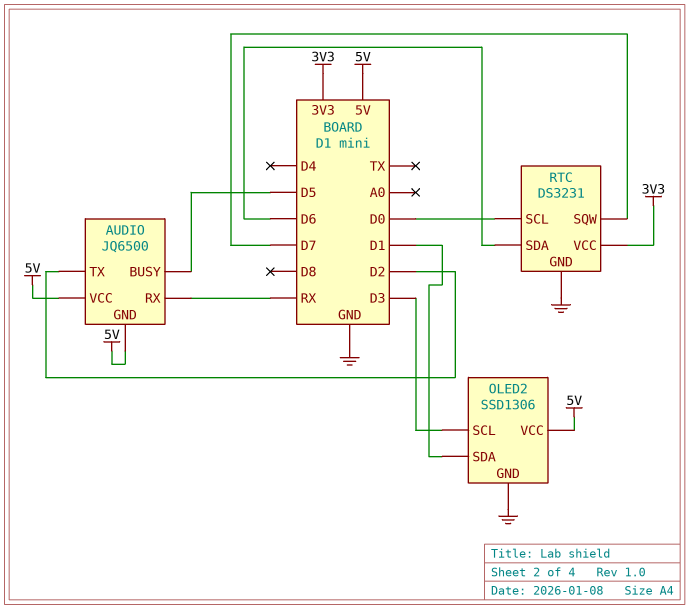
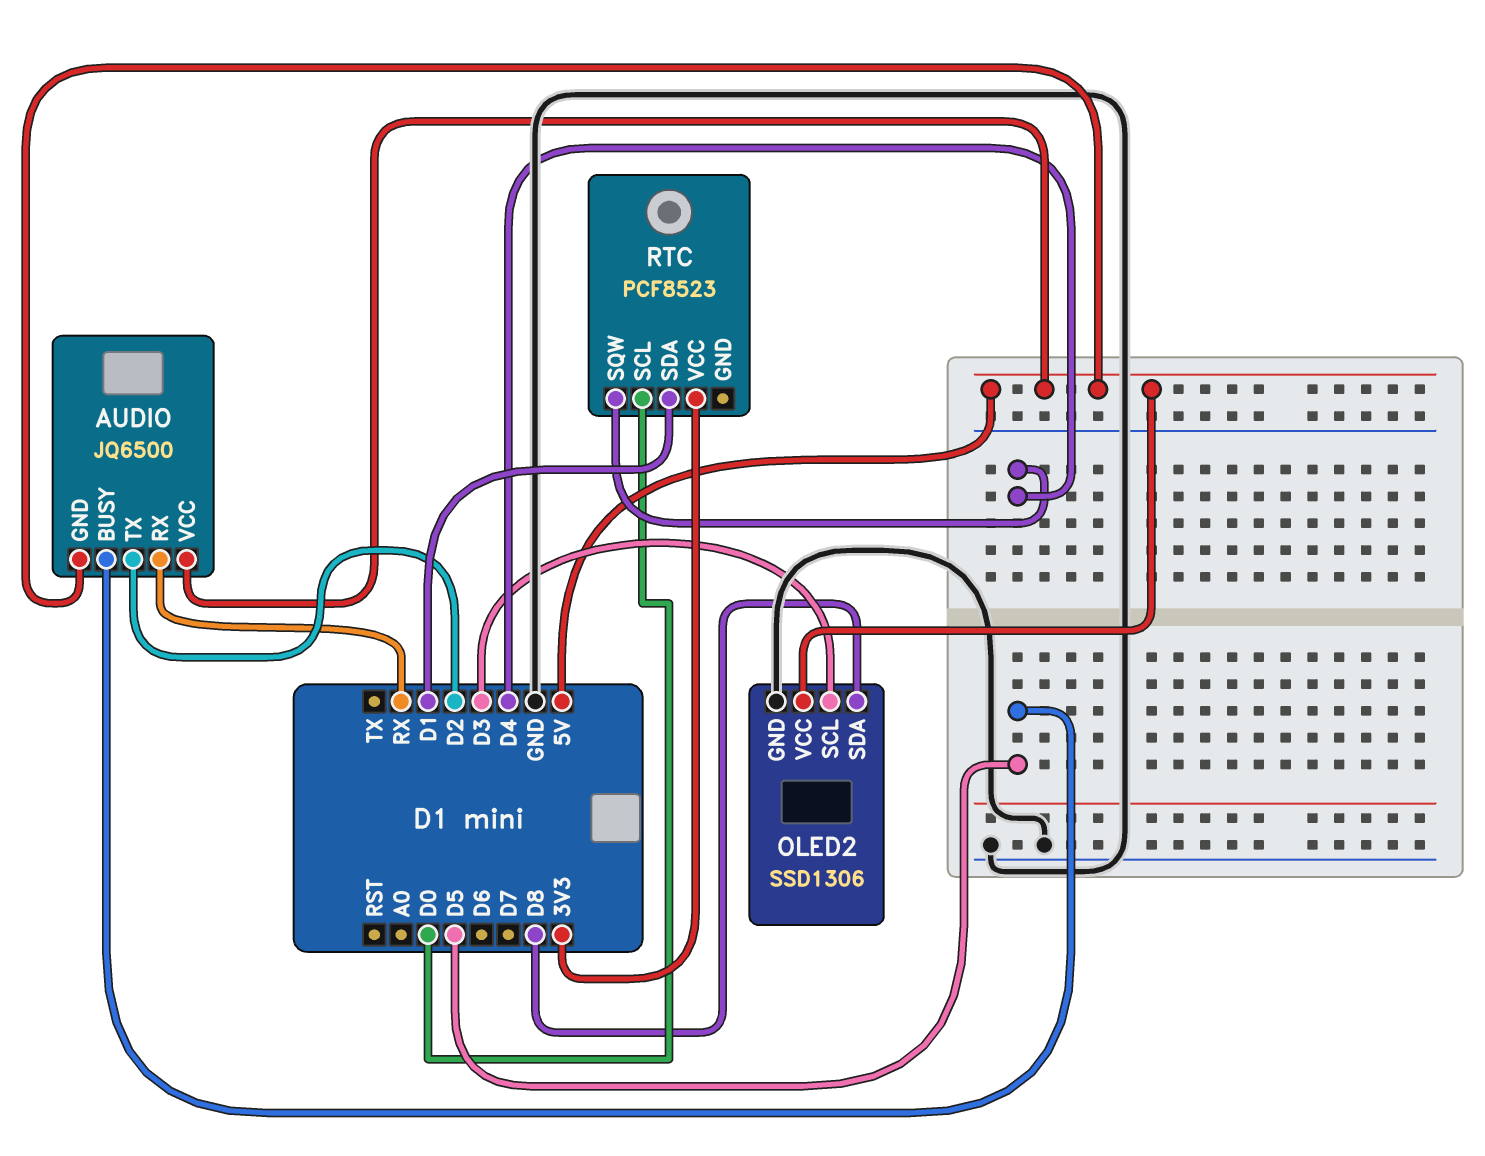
OLED2 pin SDA: D1 -> D8
RTC: DS3231 -> PCF8523
RTC pin GND: GND -> none
RTC pin SDA: D6 -> D1
RTC pin SQW: D7 -> D4

